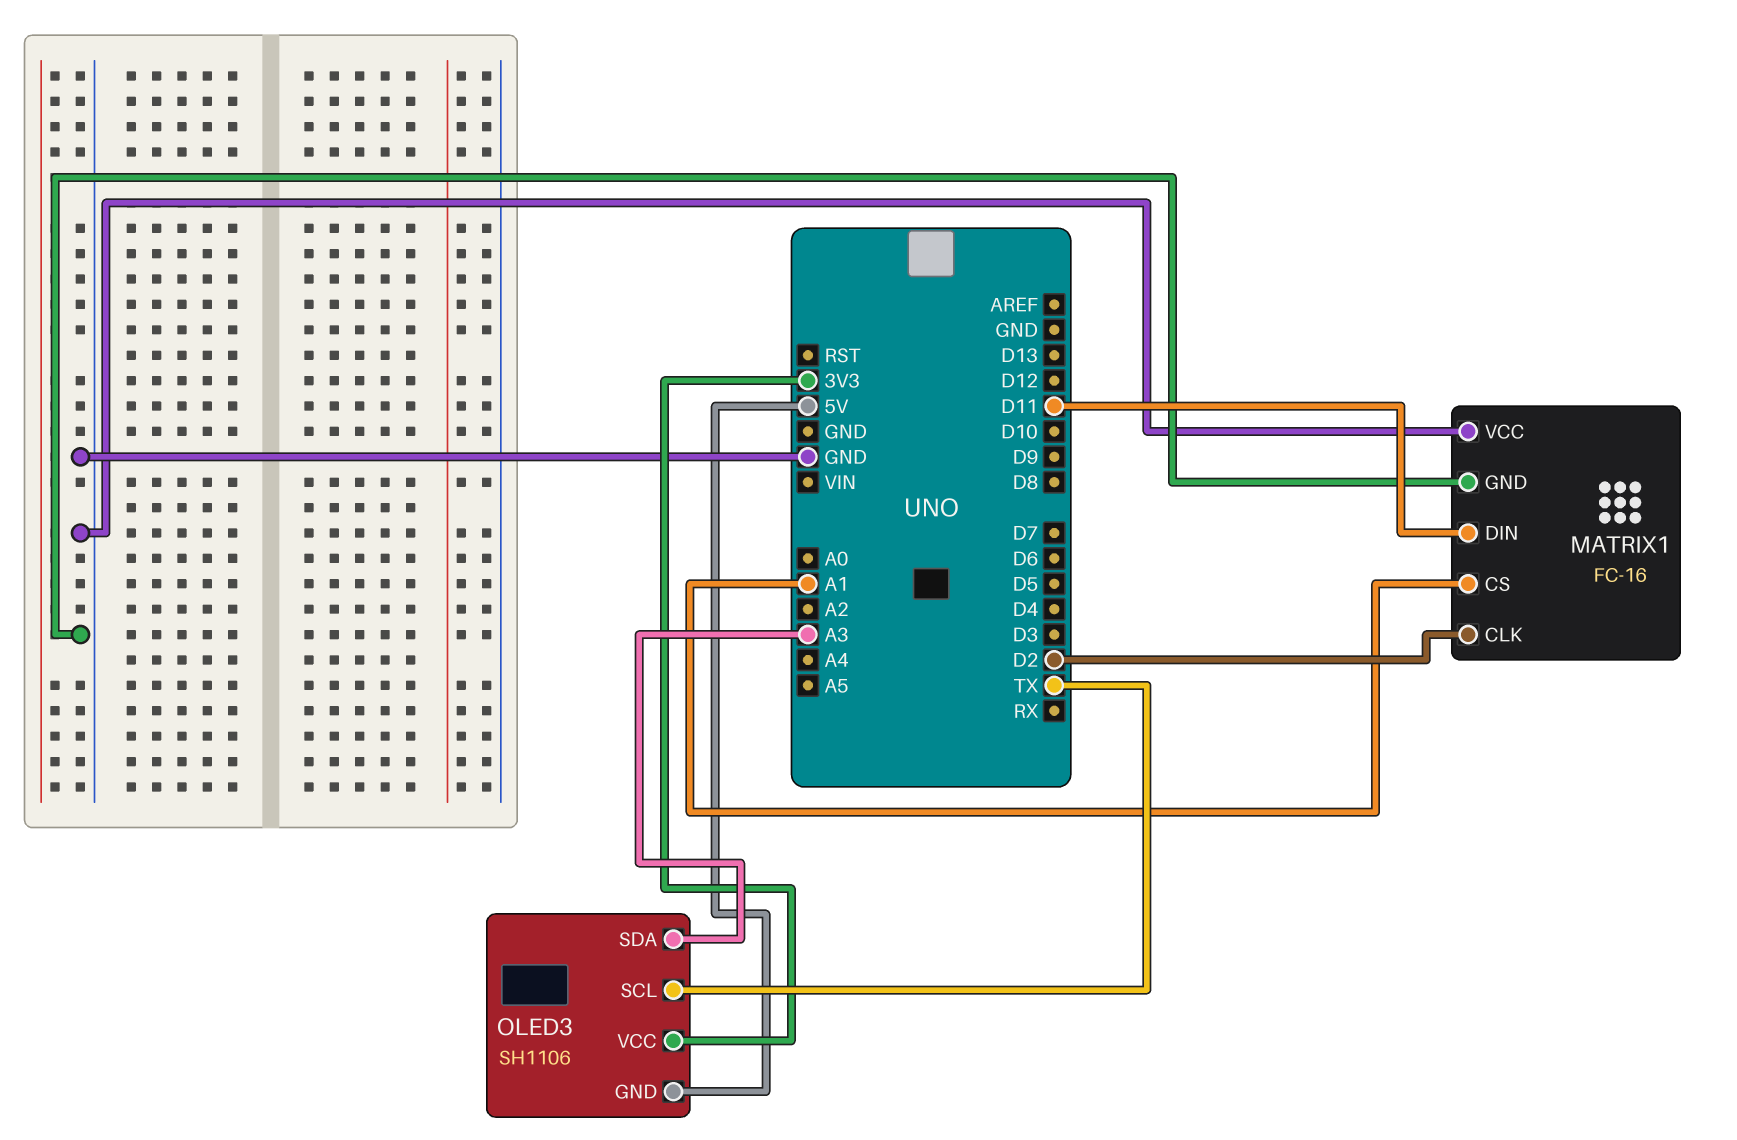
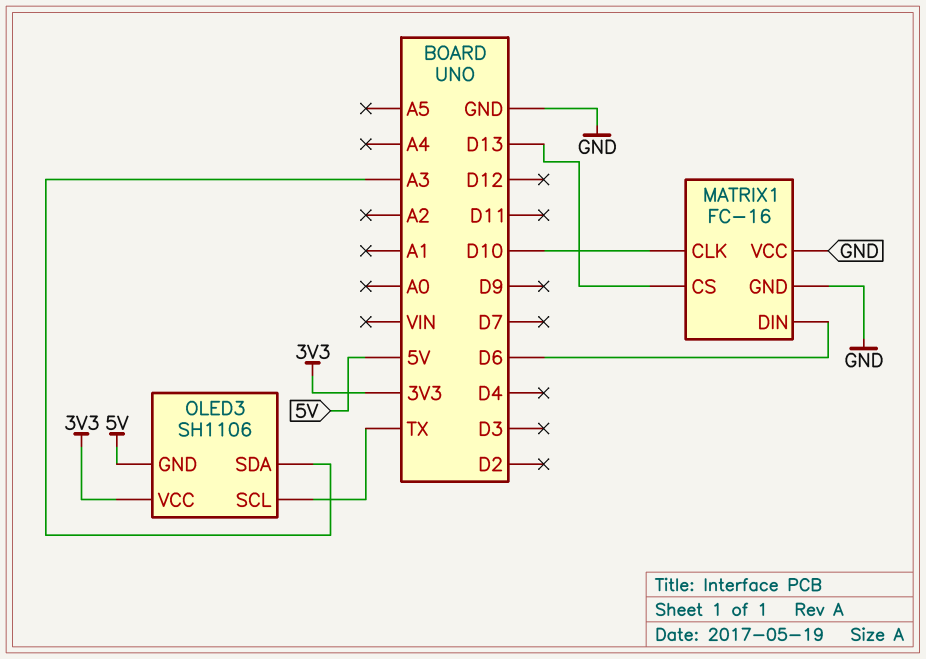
MATRIX1 pin CLK: D2 -> D10
MATRIX1 pin CS: A1 -> D13
MATRIX1 pin DIN: D11 -> D6

